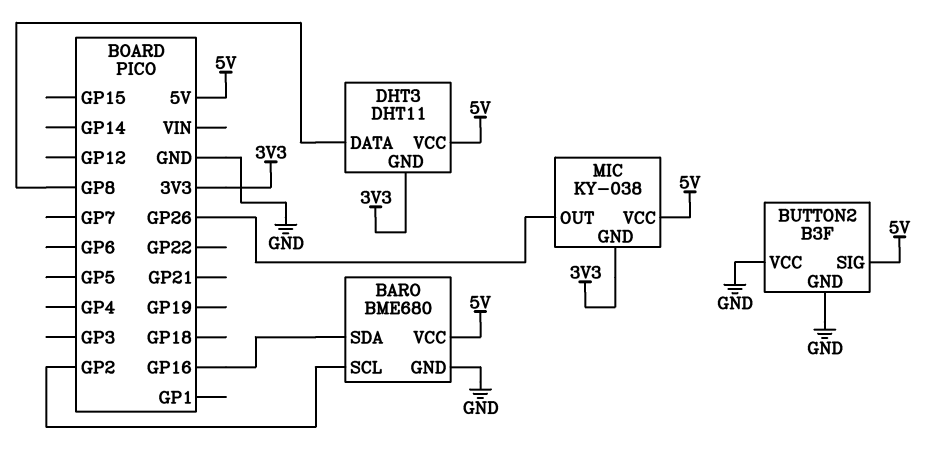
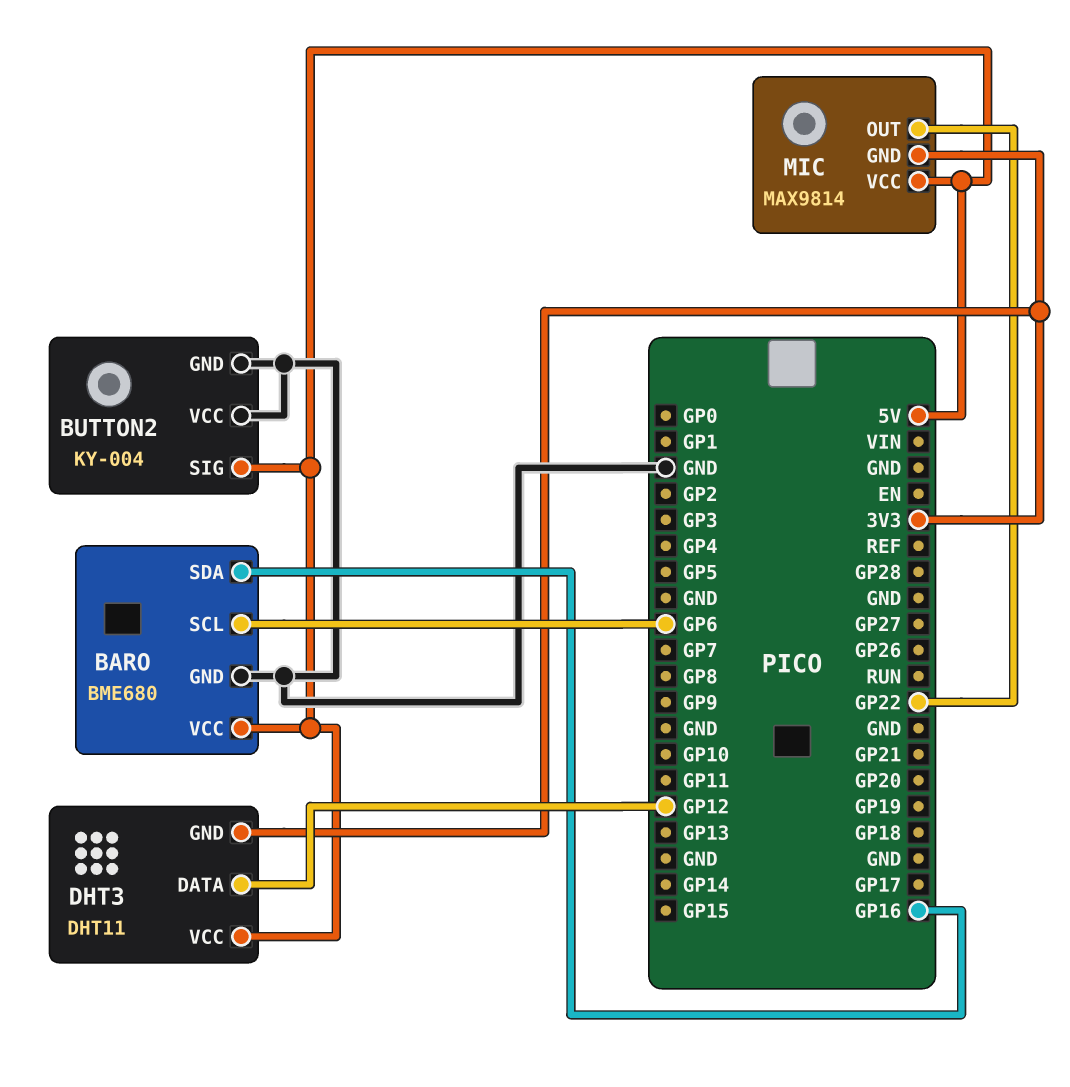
BARO pin SCL: GP2 -> GP6
BUTTON2: B3F -> KY-004
DHT3 pin DATA: GP8 -> GP12
MIC: KY-038 -> MAX9814
MIC pin OUT: GP26 -> GP22

